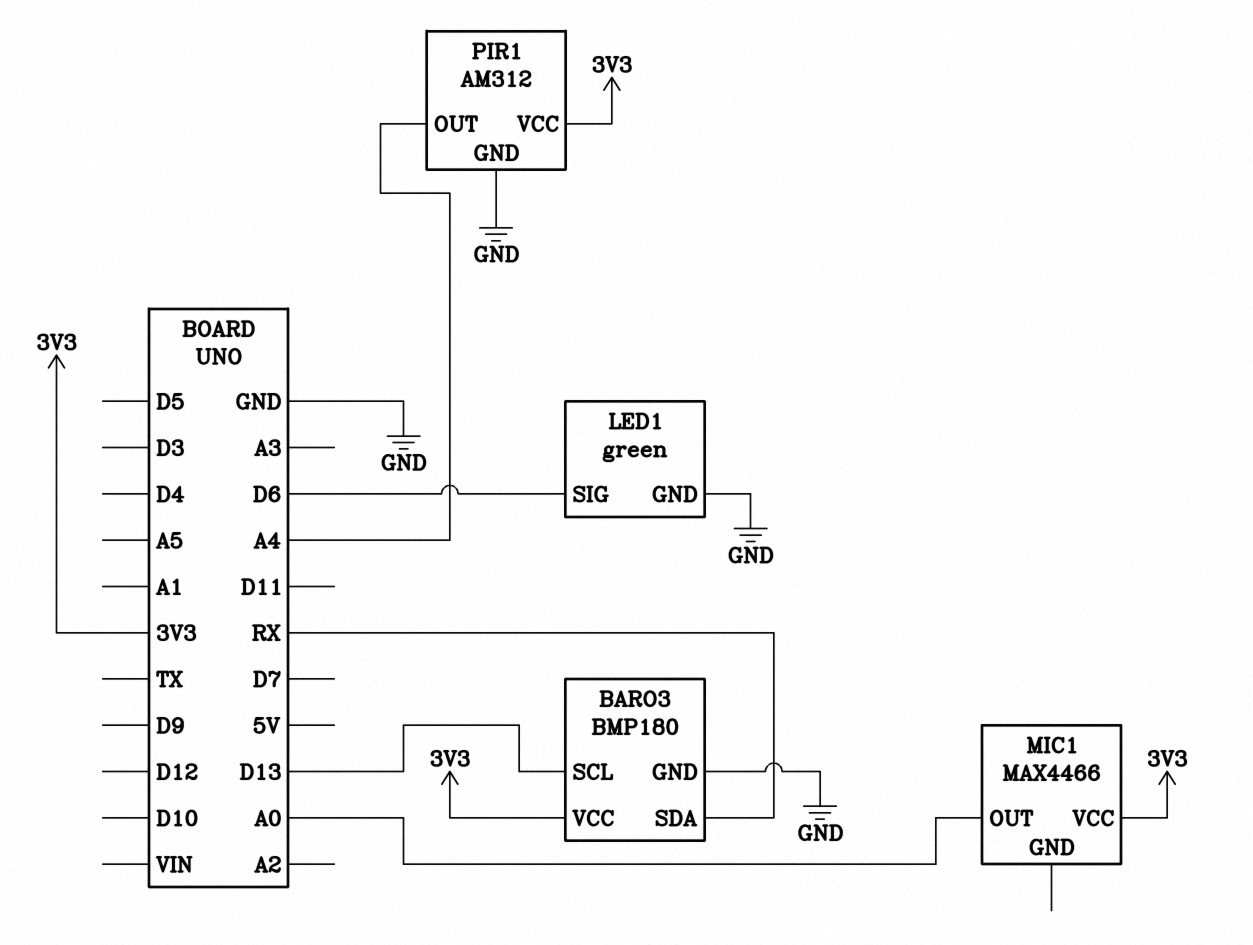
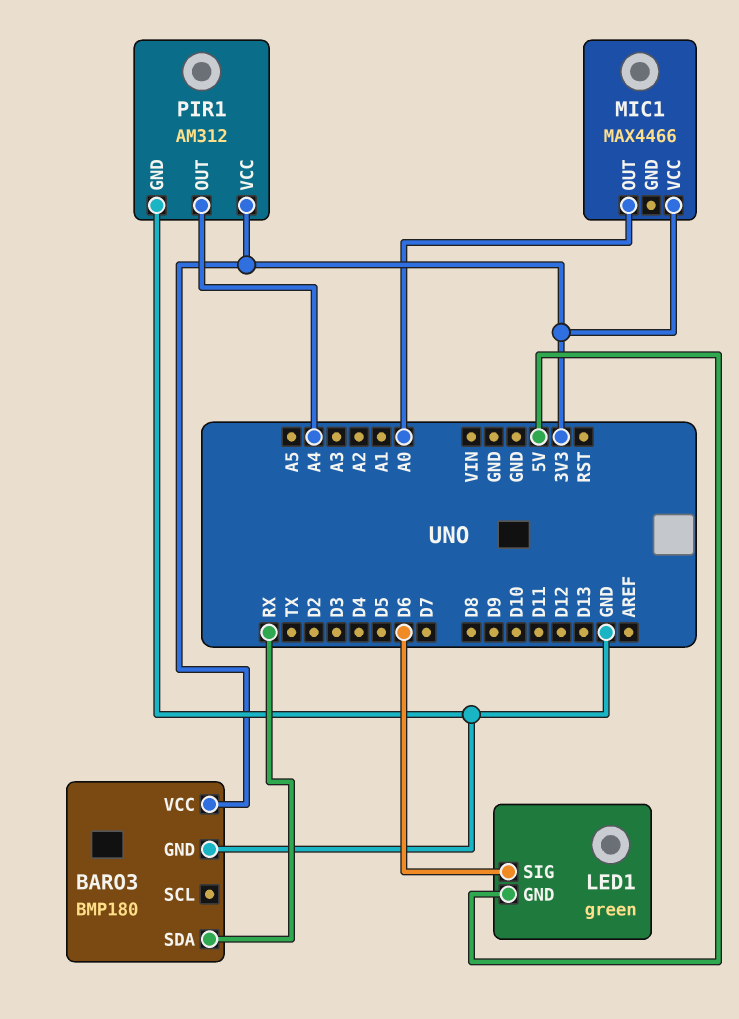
BARO3 pin SCL: D13 -> none
LED1 pin GND: GND -> 5V

